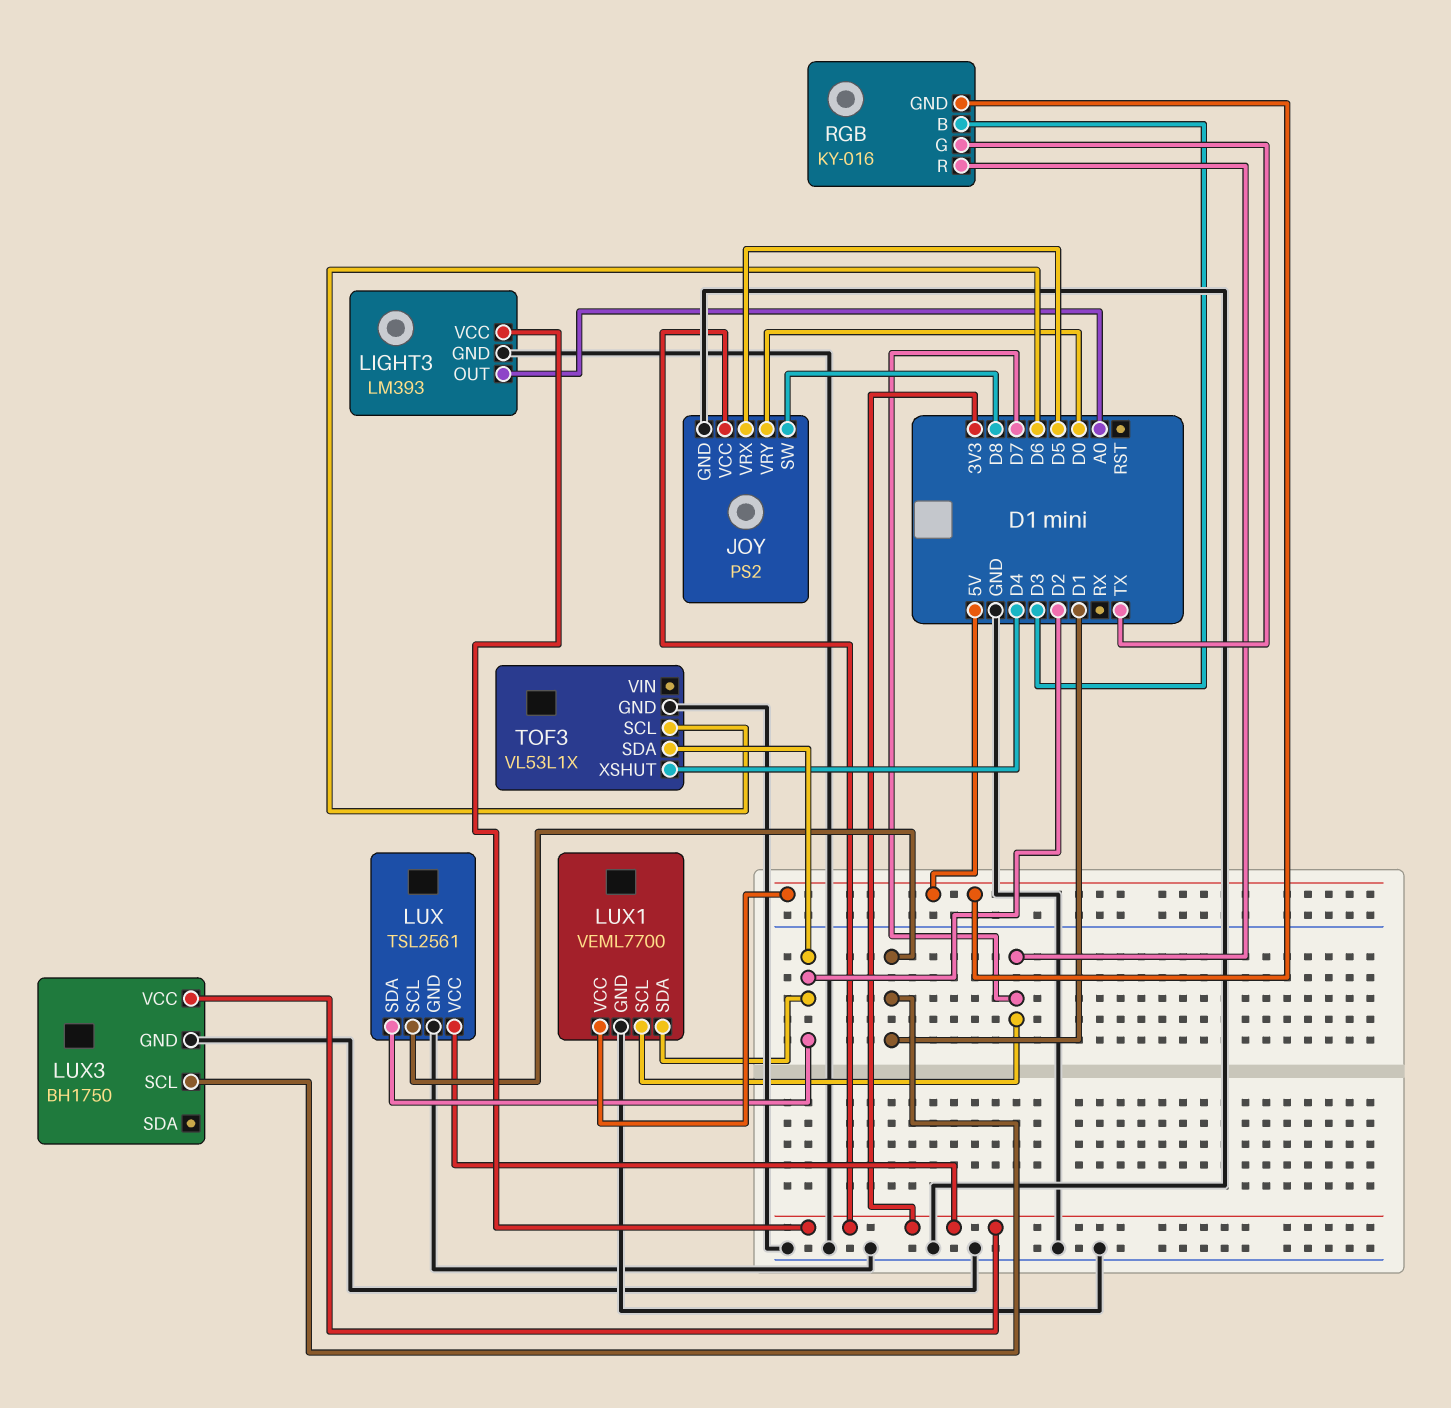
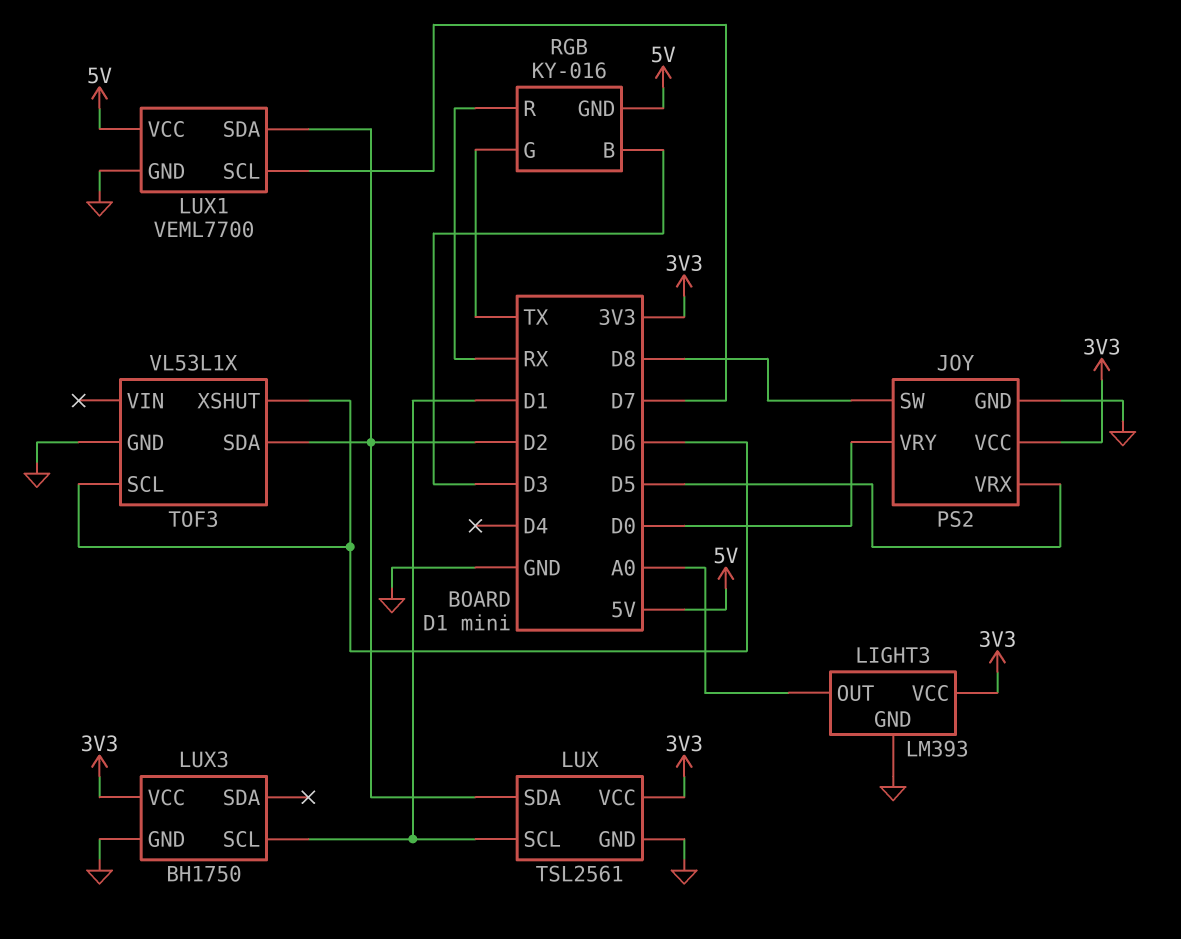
RGB pin R: D7 -> RX
TOF3 pin XSHUT: D4 -> D6

